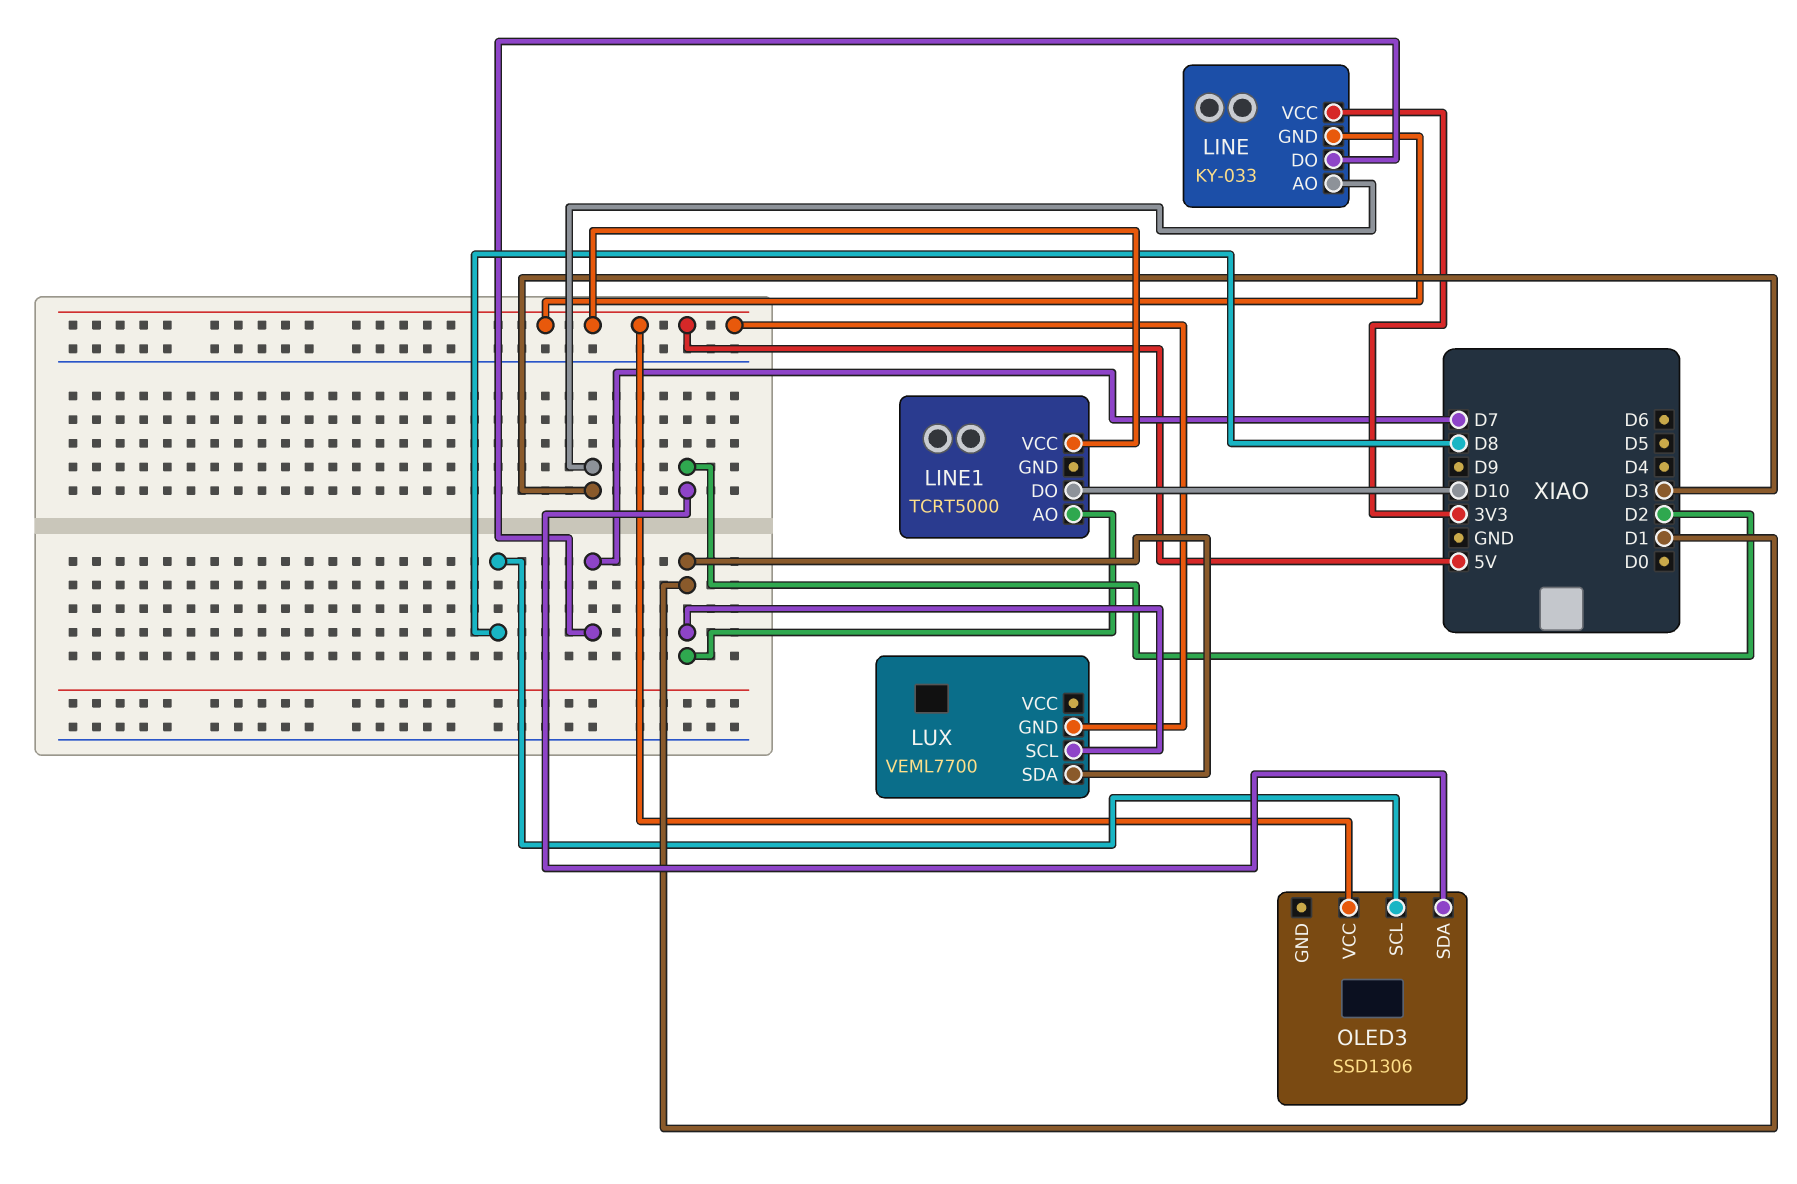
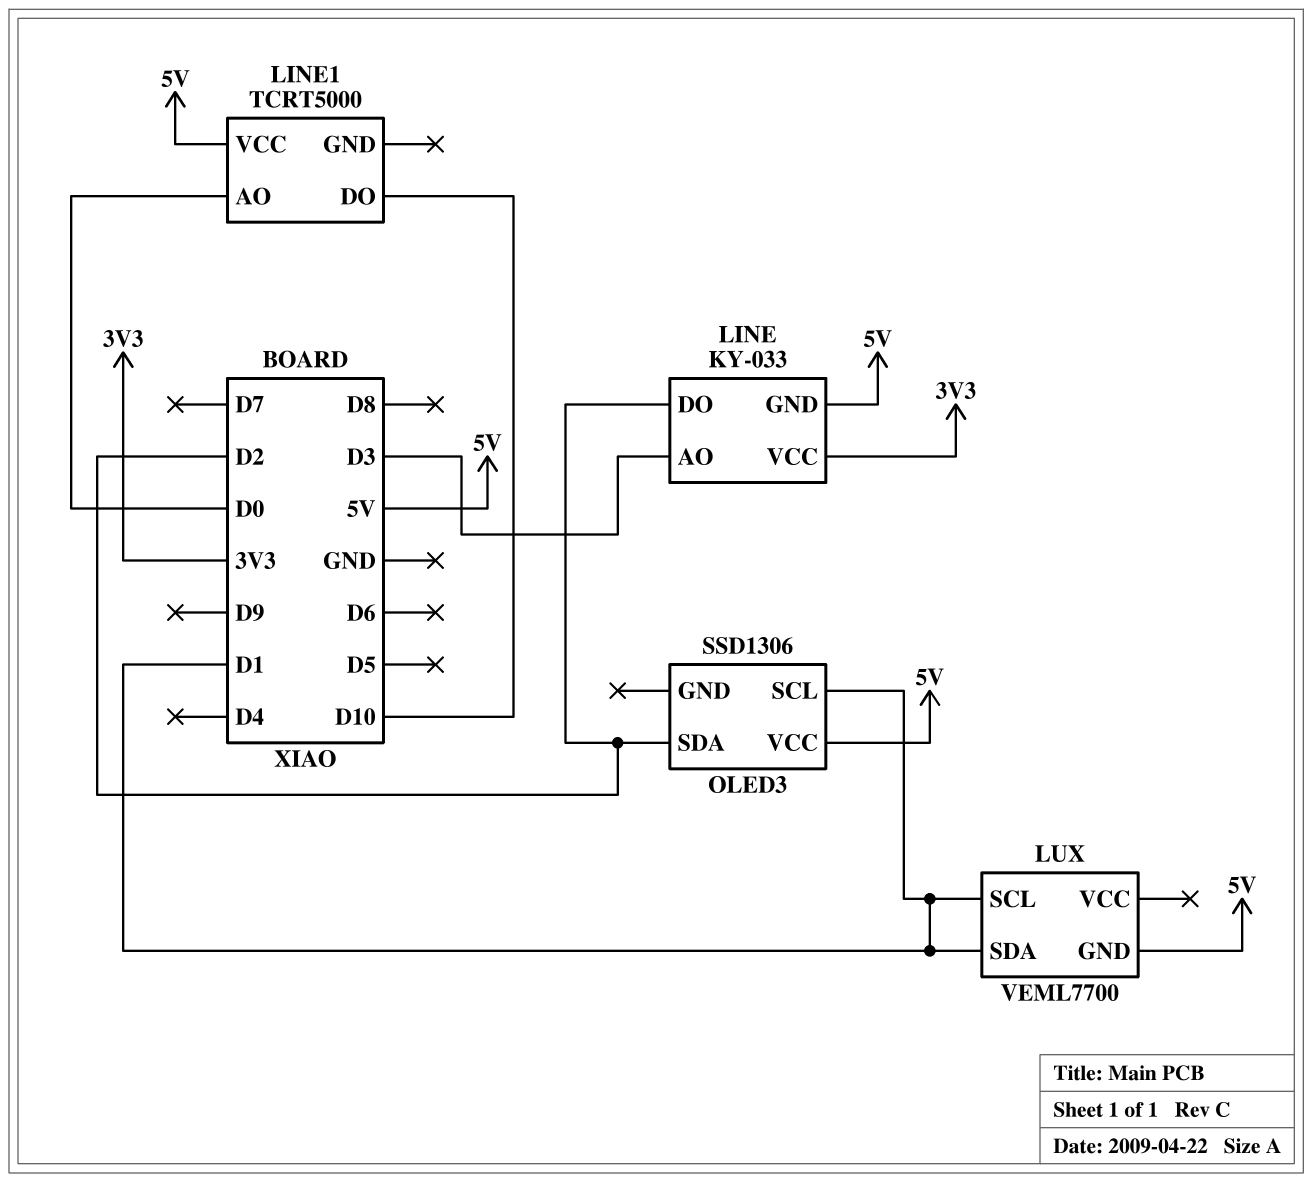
LINE pin DO: D7 -> D2
LINE1 pin AO: D1 -> D0
OLED3 pin SCL: D8 -> D1

